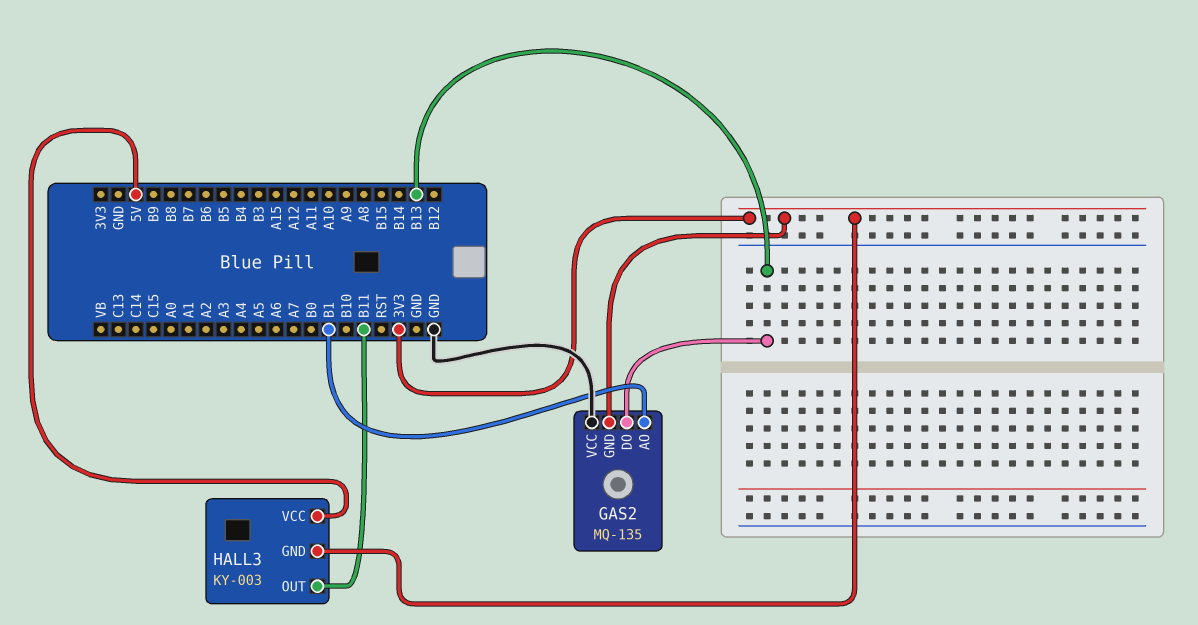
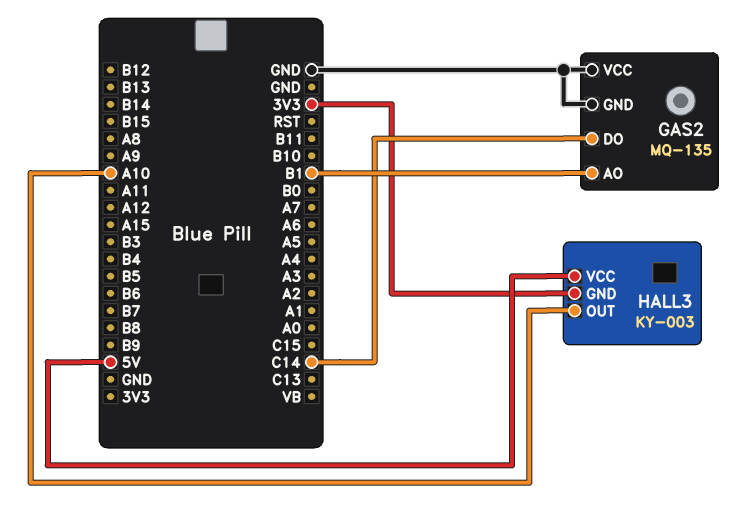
GAS2 pin DO: B13 -> C14
GAS2 pin GND: 3V3 -> GND
HALL3 pin OUT: B11 -> A10

